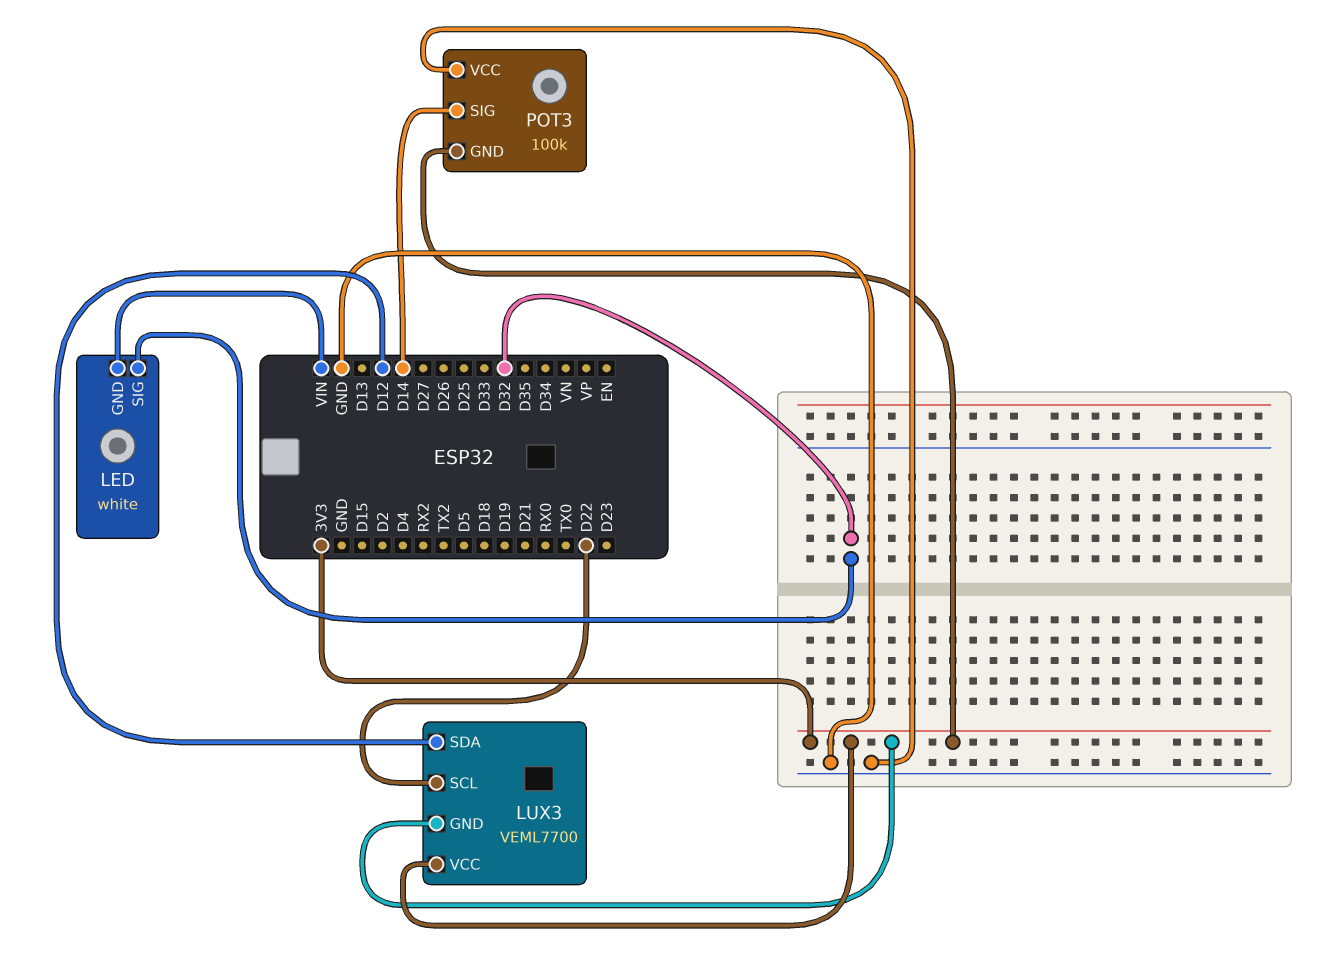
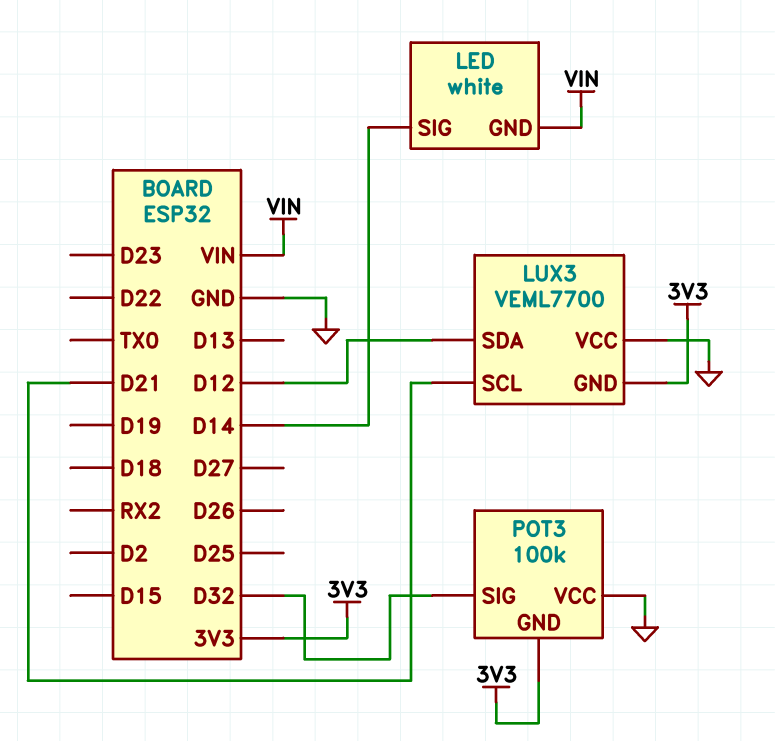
LED pin SIG: D32 -> D14
LUX3 pin SCL: D22 -> D21
LUX3 pin VCC: 3V3 -> GND
POT3 pin SIG: D14 -> D32

